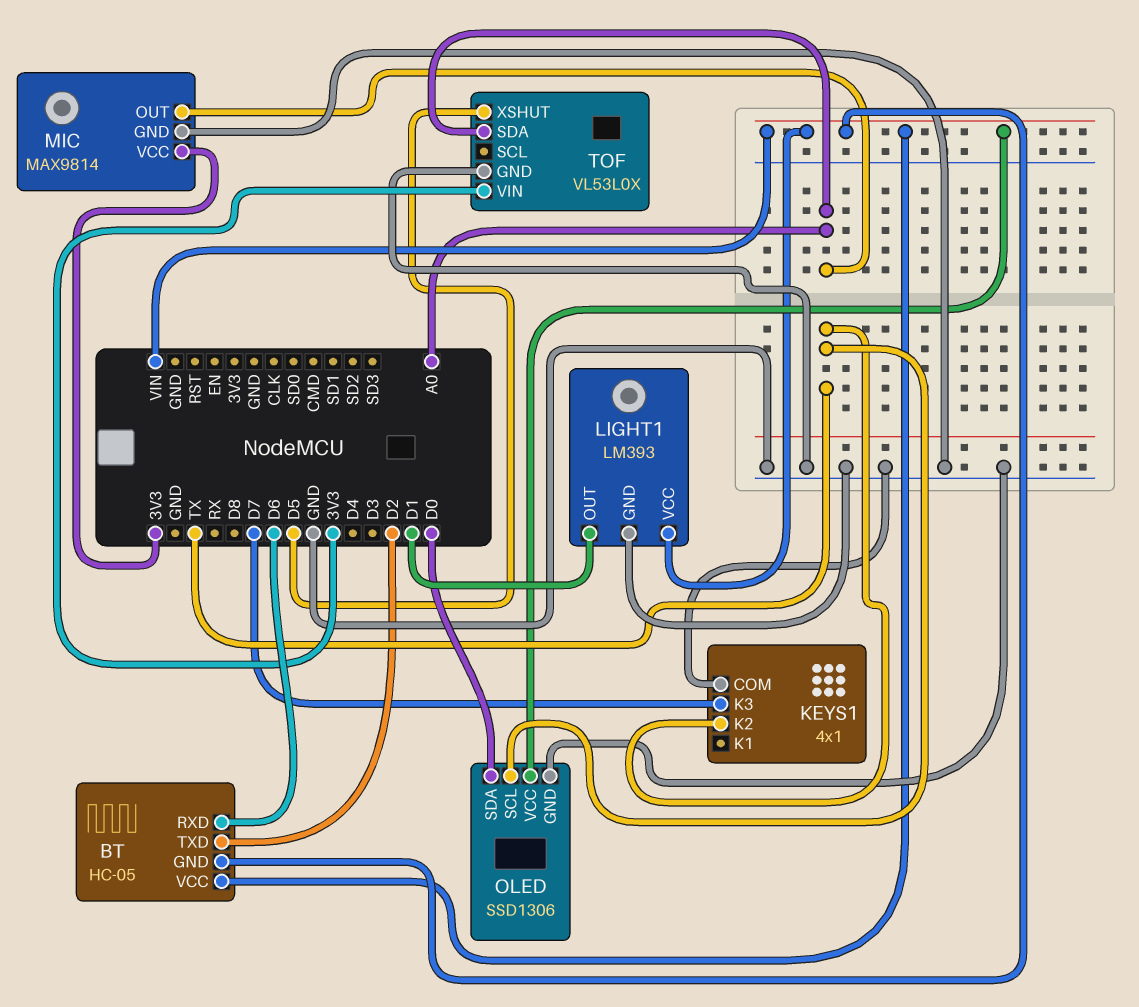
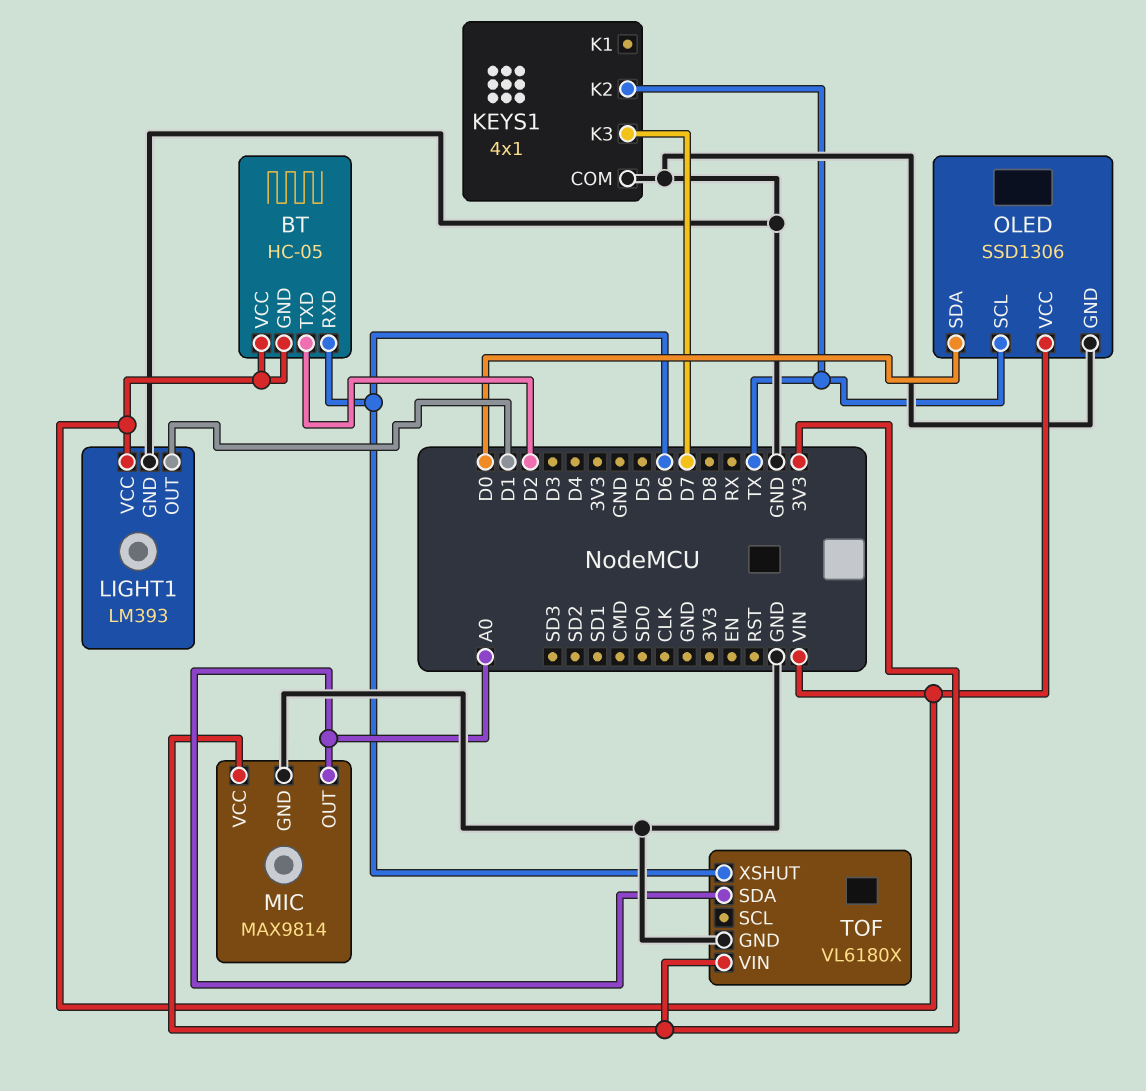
TOF: VL53L0X -> VL6180X
TOF pin XSHUT: D5 -> D6

